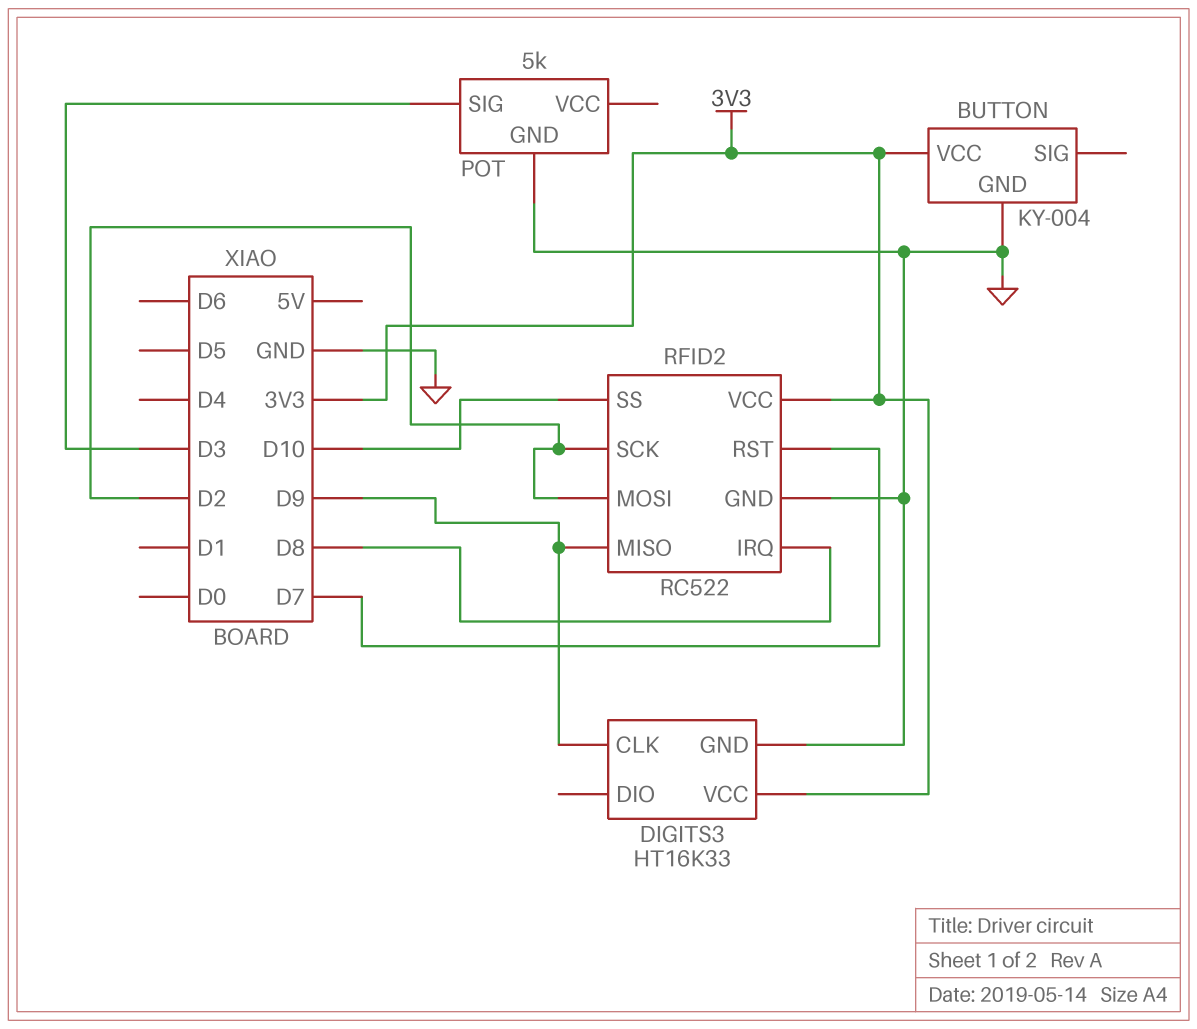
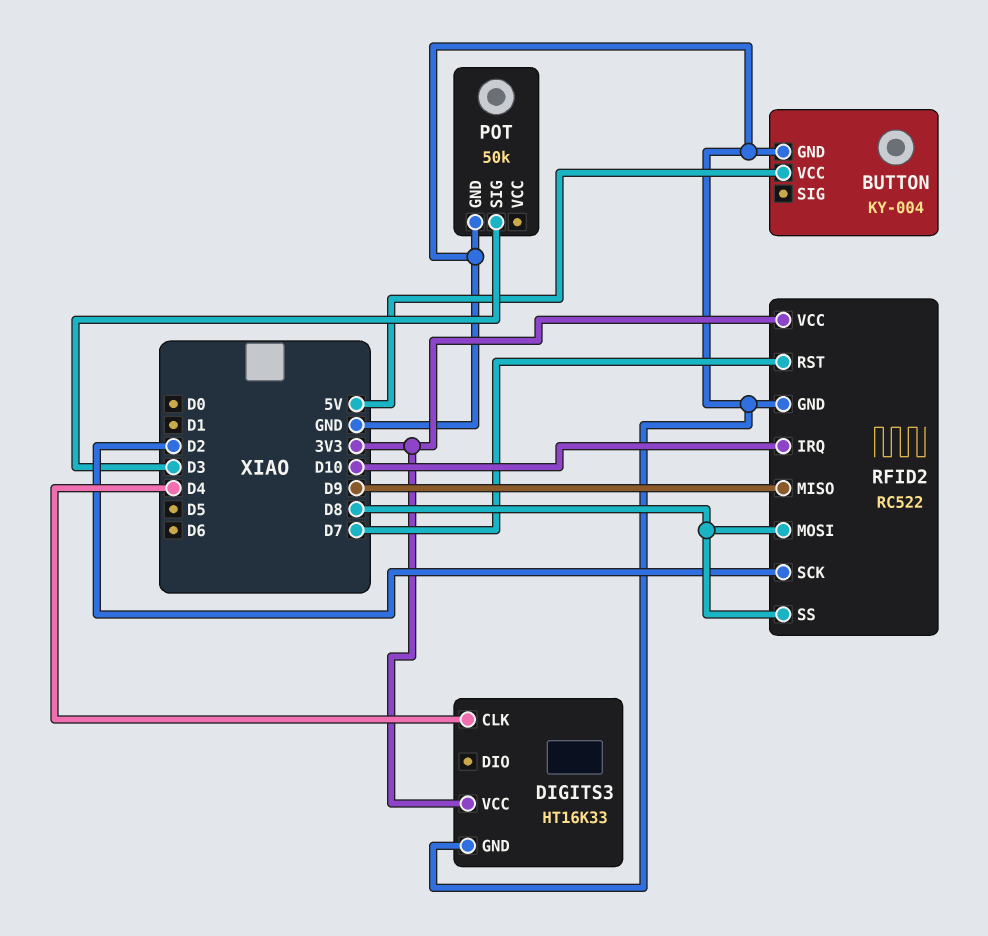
BUTTON pin VCC: 3V3 -> 5V
DIGITS3 pin CLK: D9 -> D4
POT: 5k -> 50k
RFID2 pin IRQ: D8 -> D10
RFID2 pin MOSI: D2 -> D8
RFID2 pin SS: D10 -> D8

